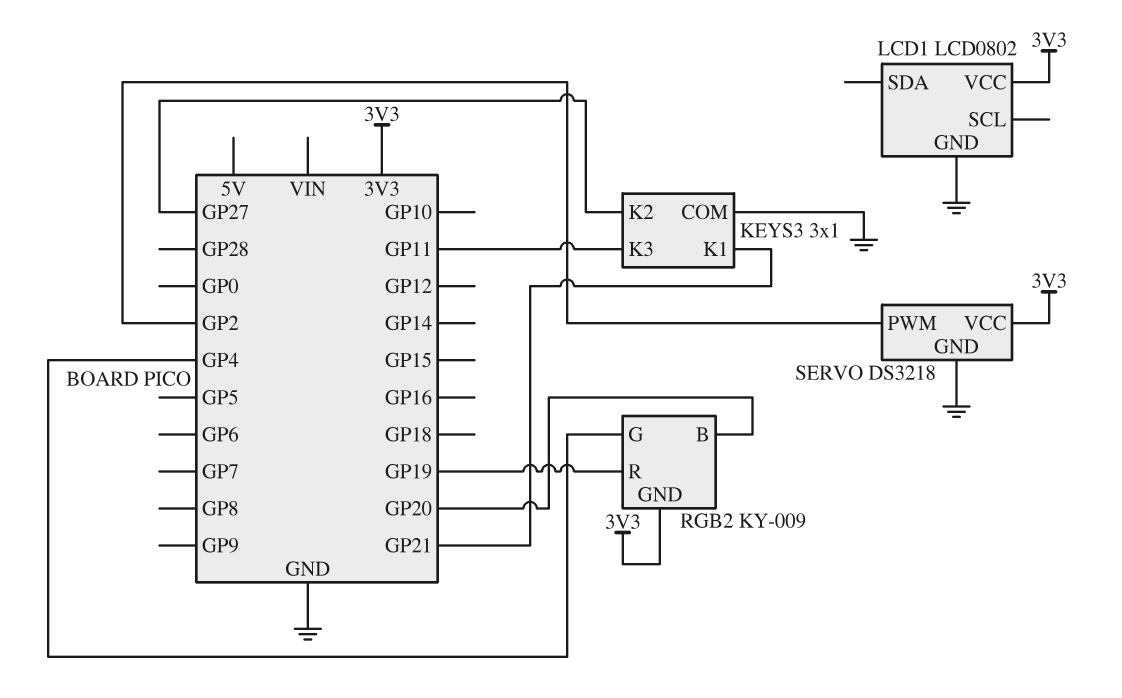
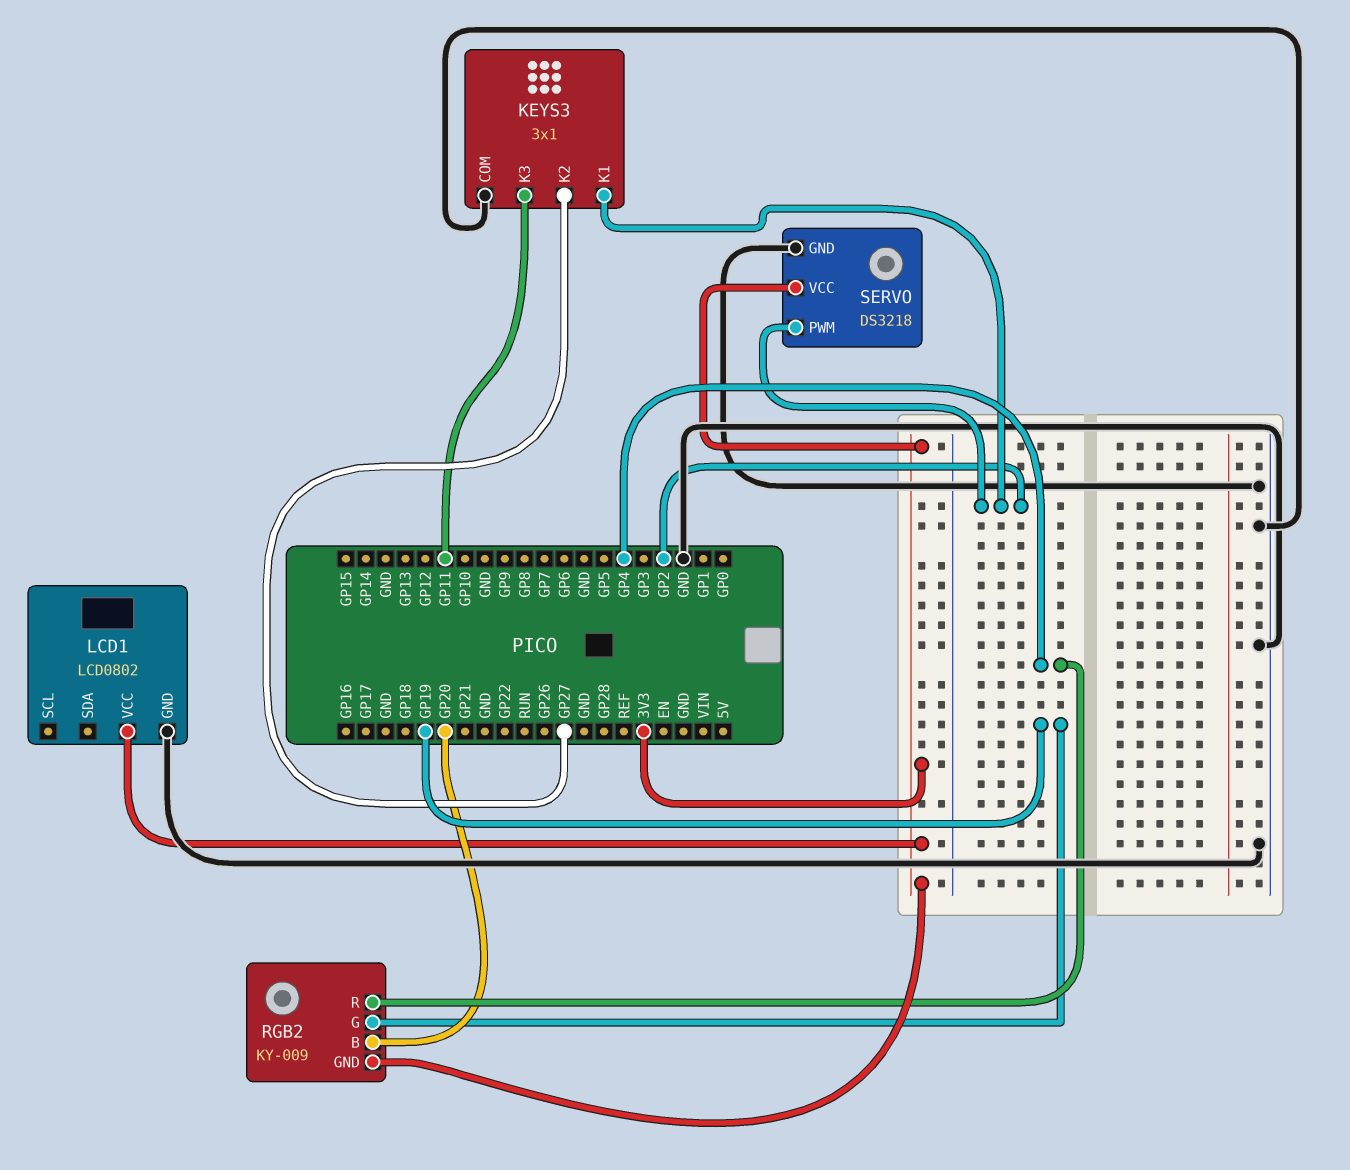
KEYS3 pin K1: GP21 -> GP2
RGB2 pin G: GP4 -> GP19
RGB2 pin R: GP19 -> GP4

